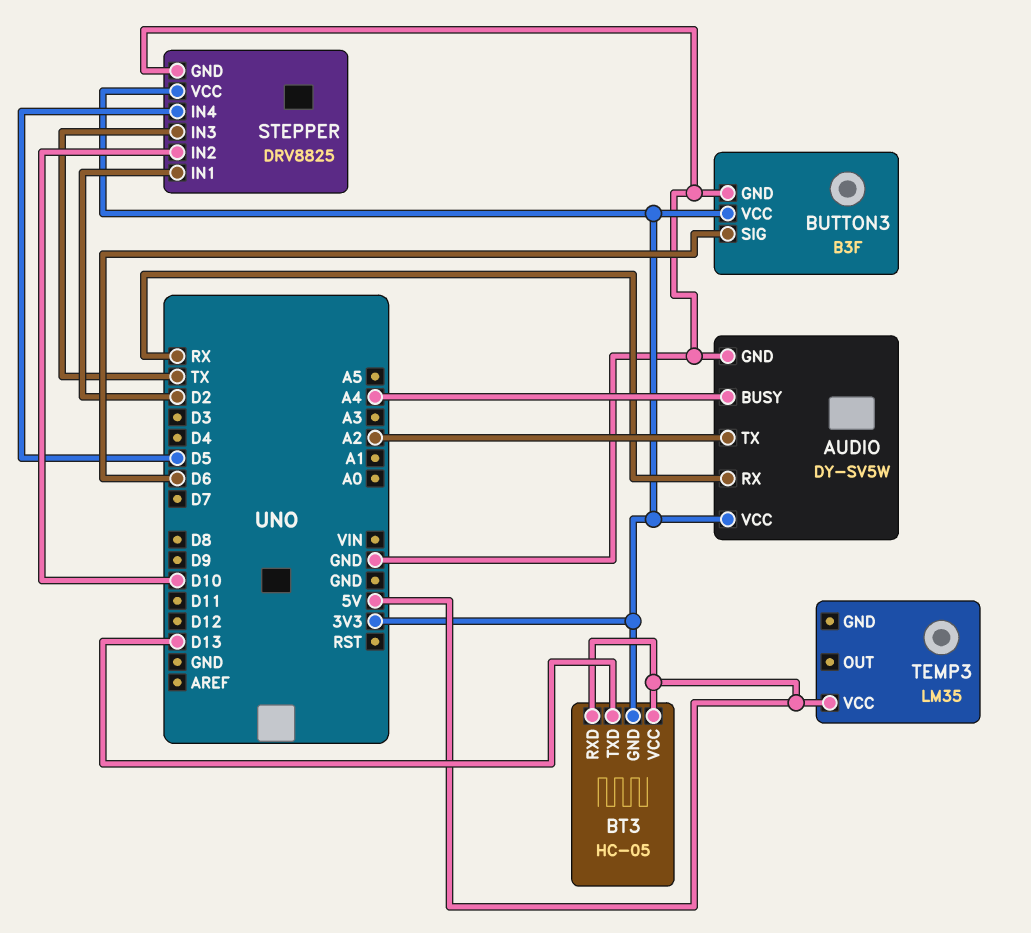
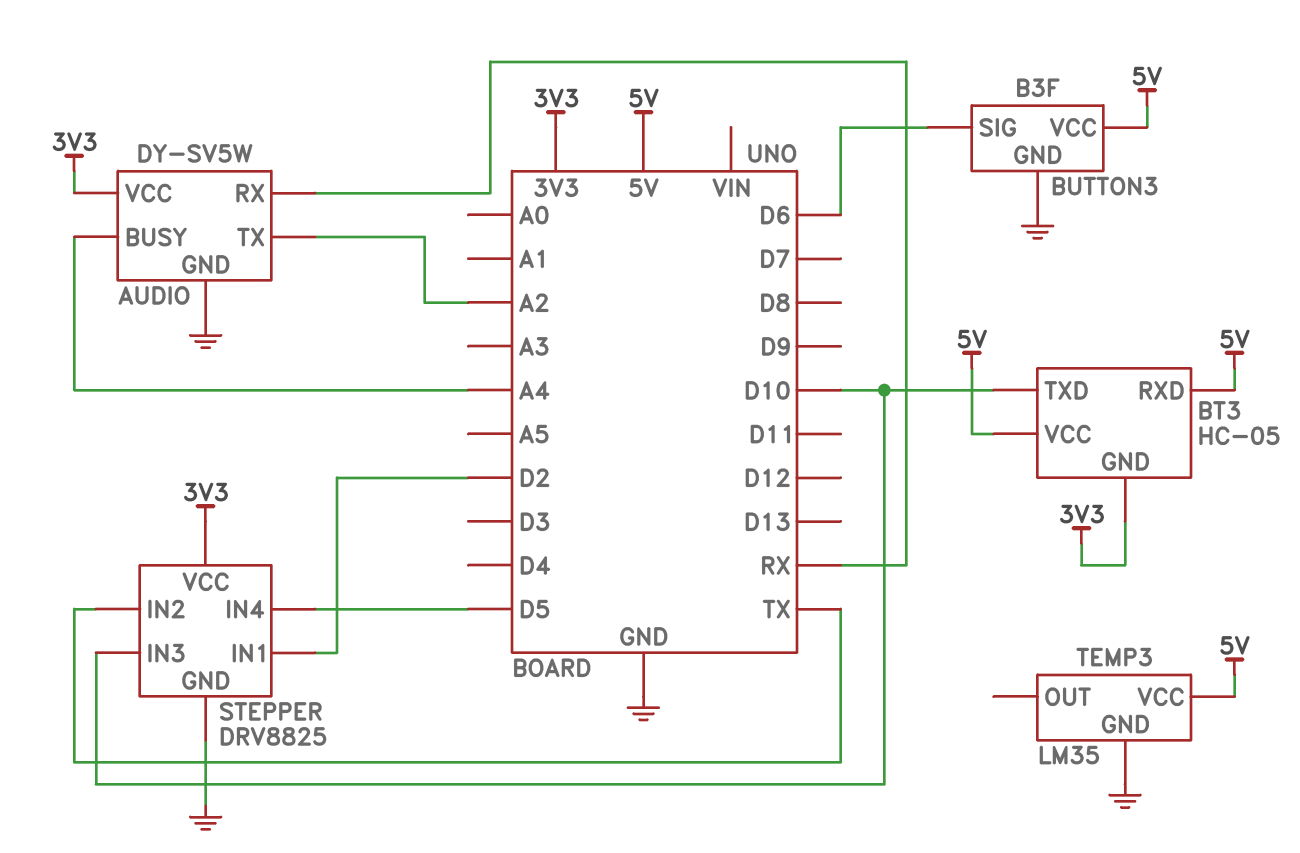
BT3 pin TXD: D13 -> D10
BUTTON3 pin VCC: 3V3 -> 5V
STEPPER pin IN2: D10 -> TX
STEPPER pin IN3: TX -> D10
TEMP3 pin GND: none -> GND

